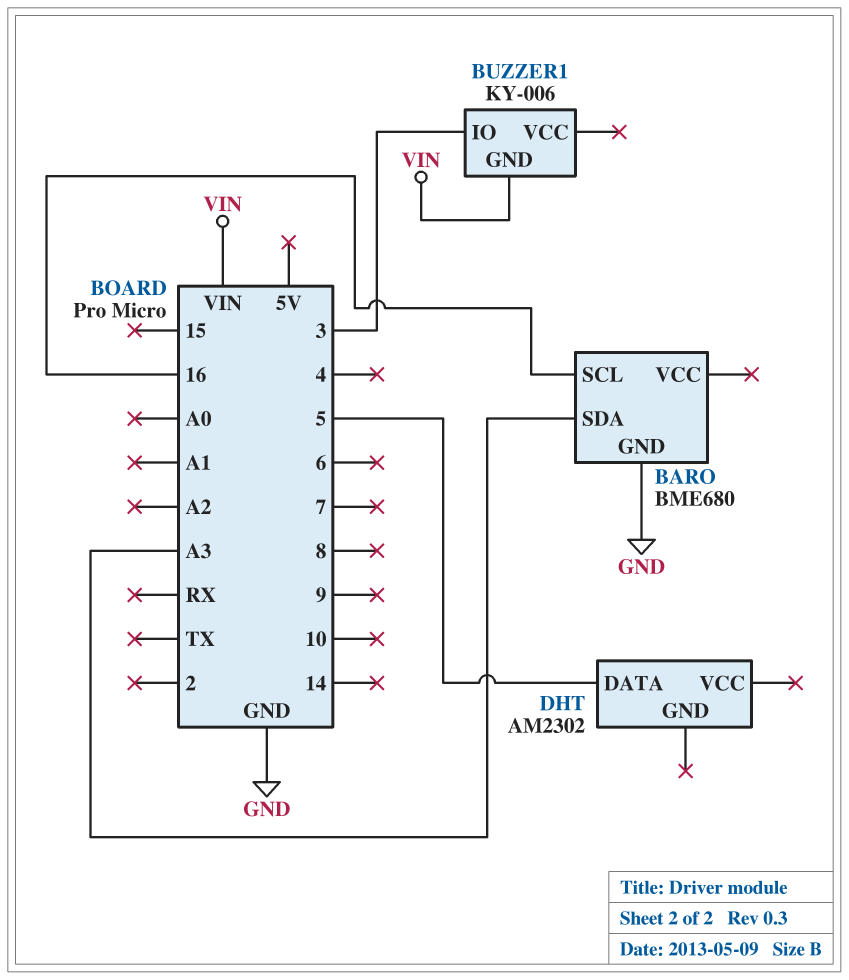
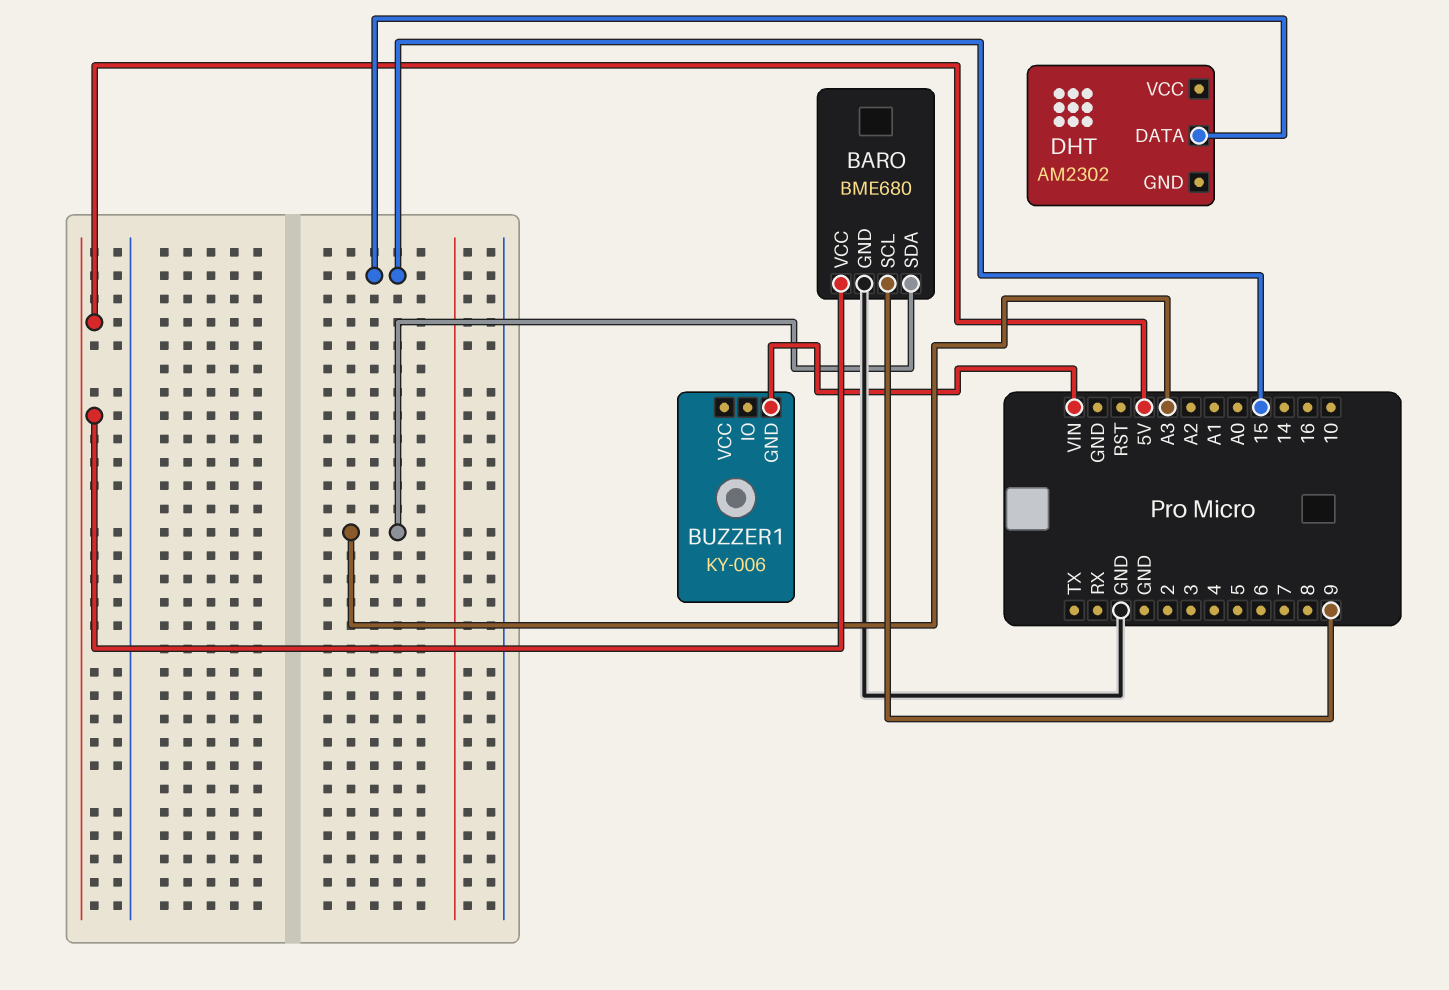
BARO pin SCL: 16 -> 9
BARO pin VCC: none -> 5V
BUZZER1 pin IO: 3 -> none
DHT pin DATA: 5 -> 15

